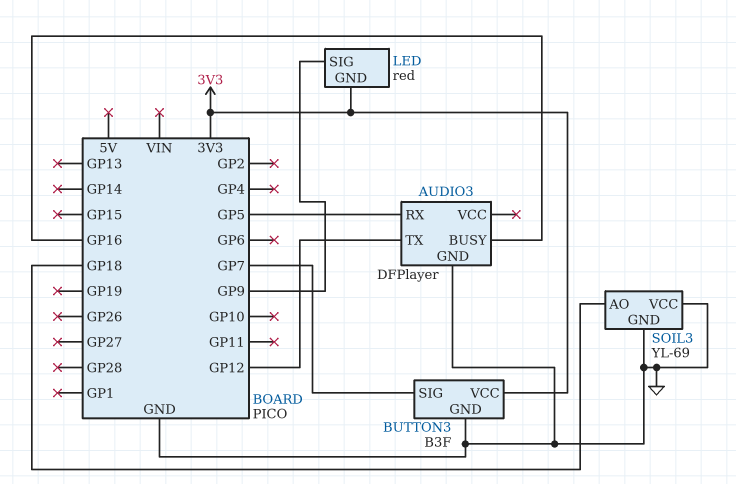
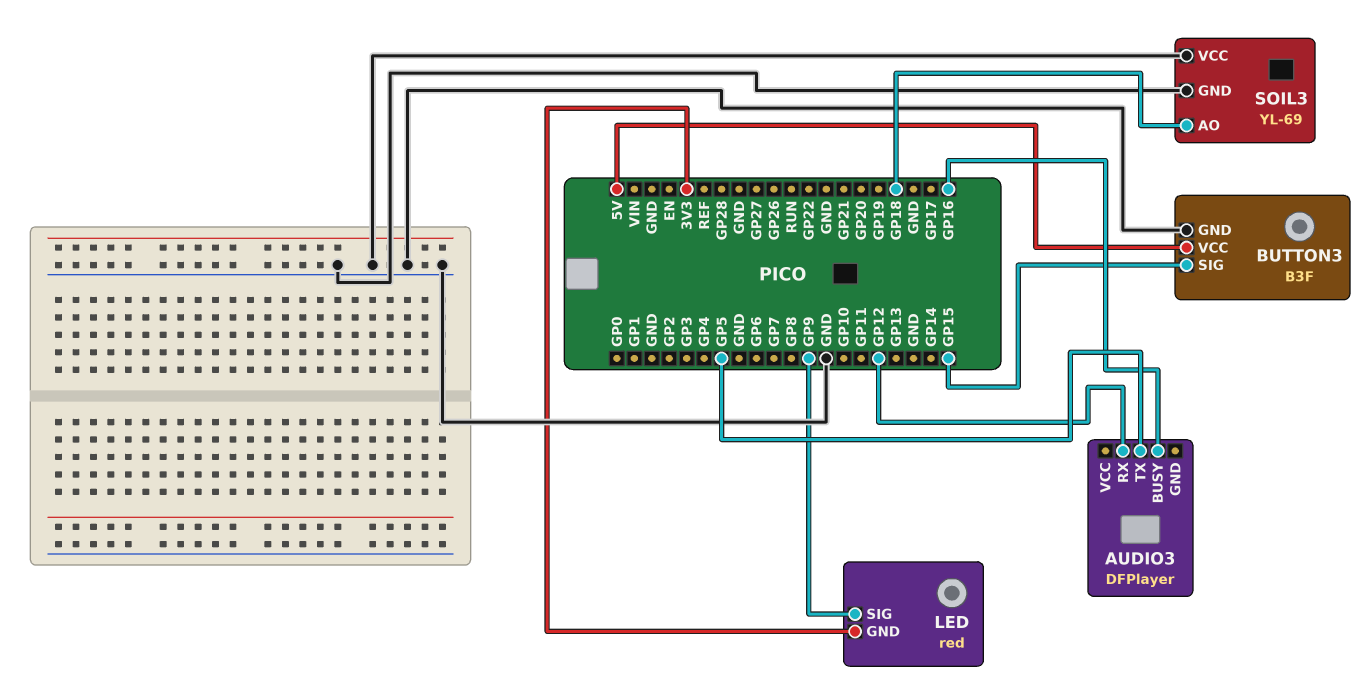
AUDIO3 pin GND: GND -> none
AUDIO3 pin RX: GP5 -> GP12
AUDIO3 pin TX: GP12 -> GP5
BUTTON3 pin SIG: GP7 -> GP15
BUTTON3 pin VCC: 3V3 -> 5V

